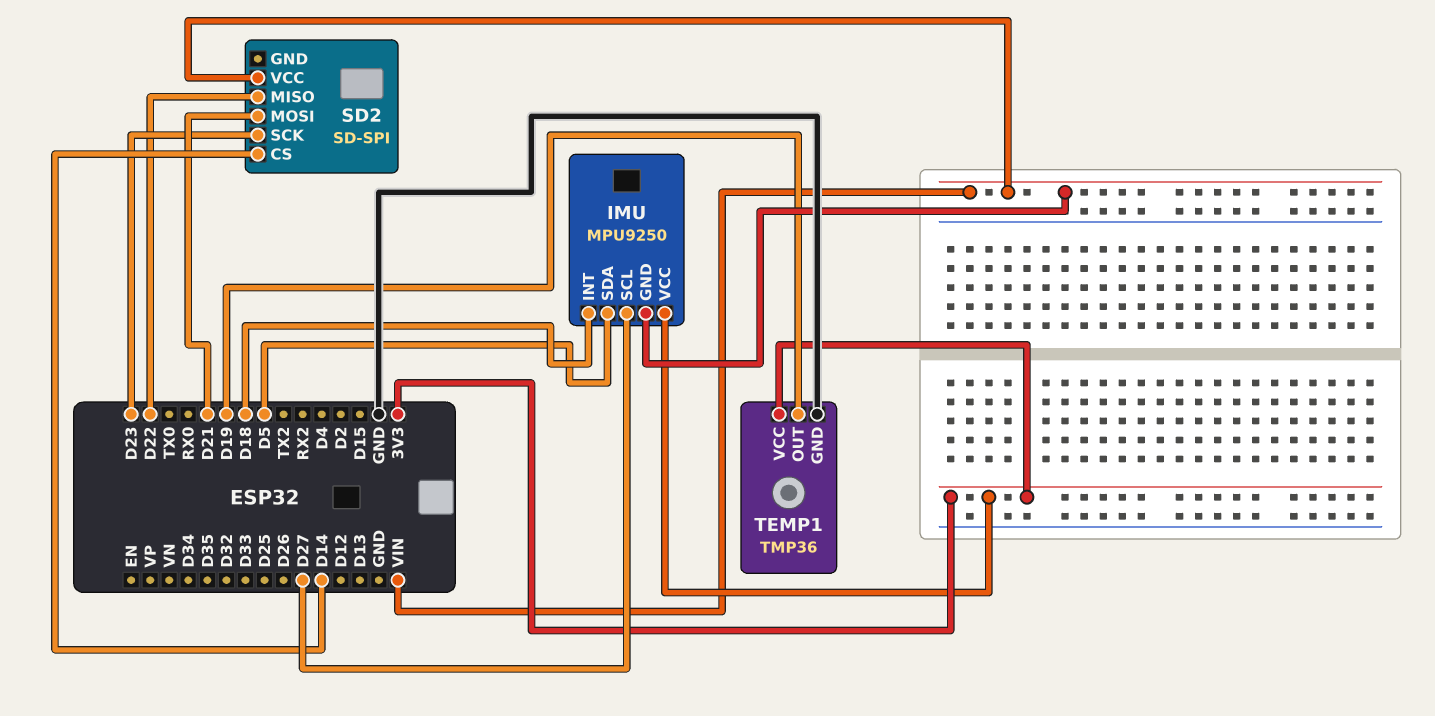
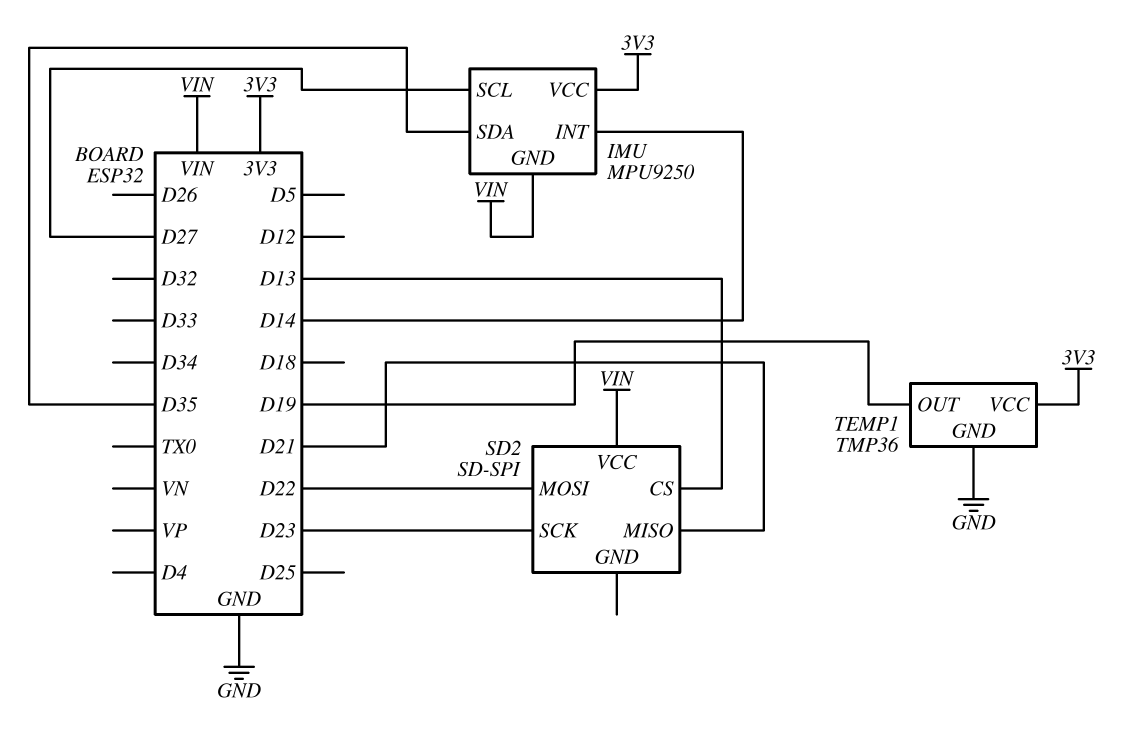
IMU pin INT: D18 -> D14
IMU pin SDA: D5 -> D35
SD2 pin CS: D14 -> D13
SD2 pin MISO: D22 -> D21
SD2 pin MOSI: D21 -> D22

